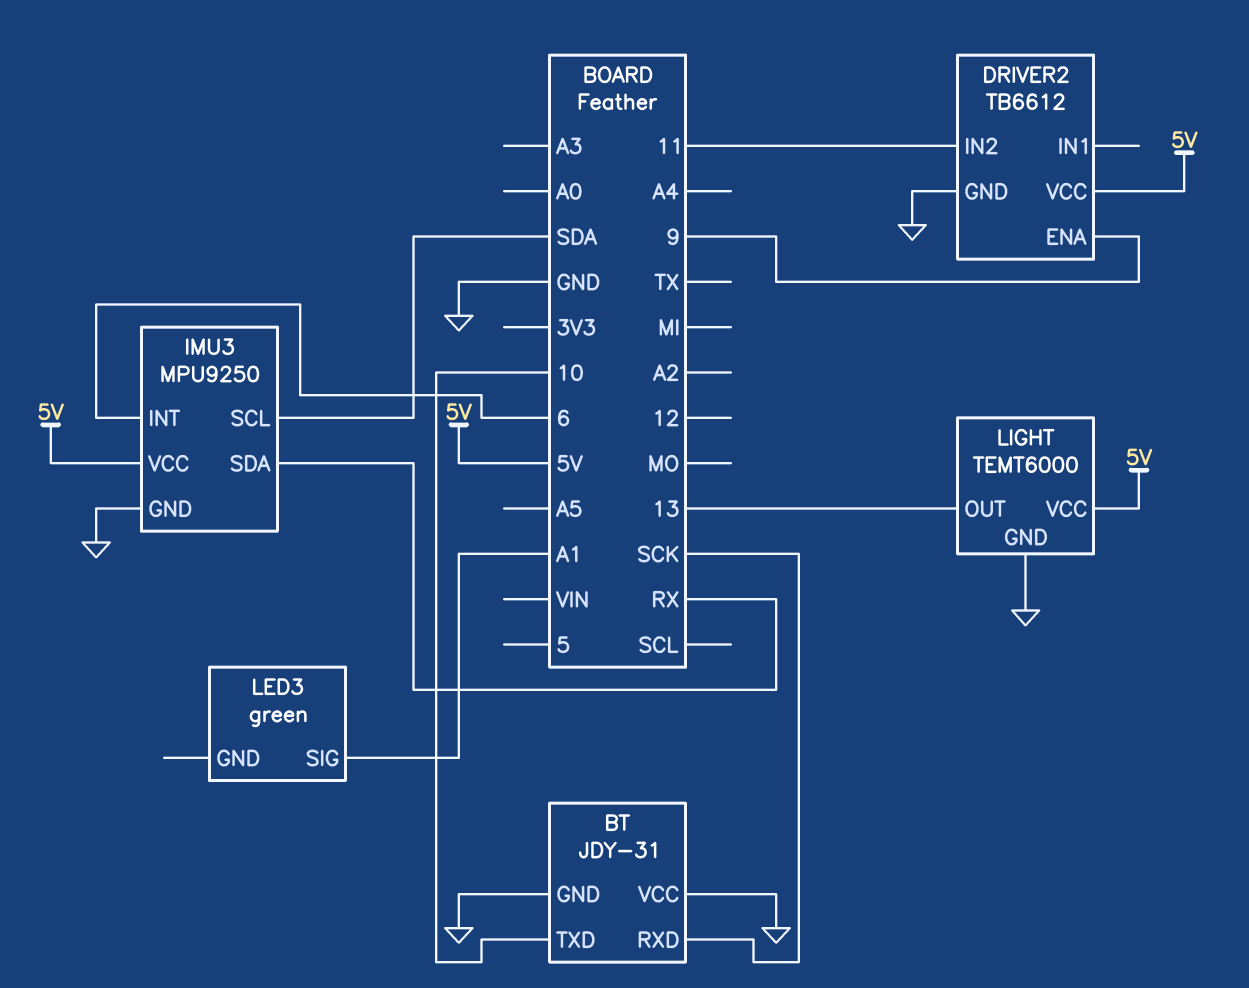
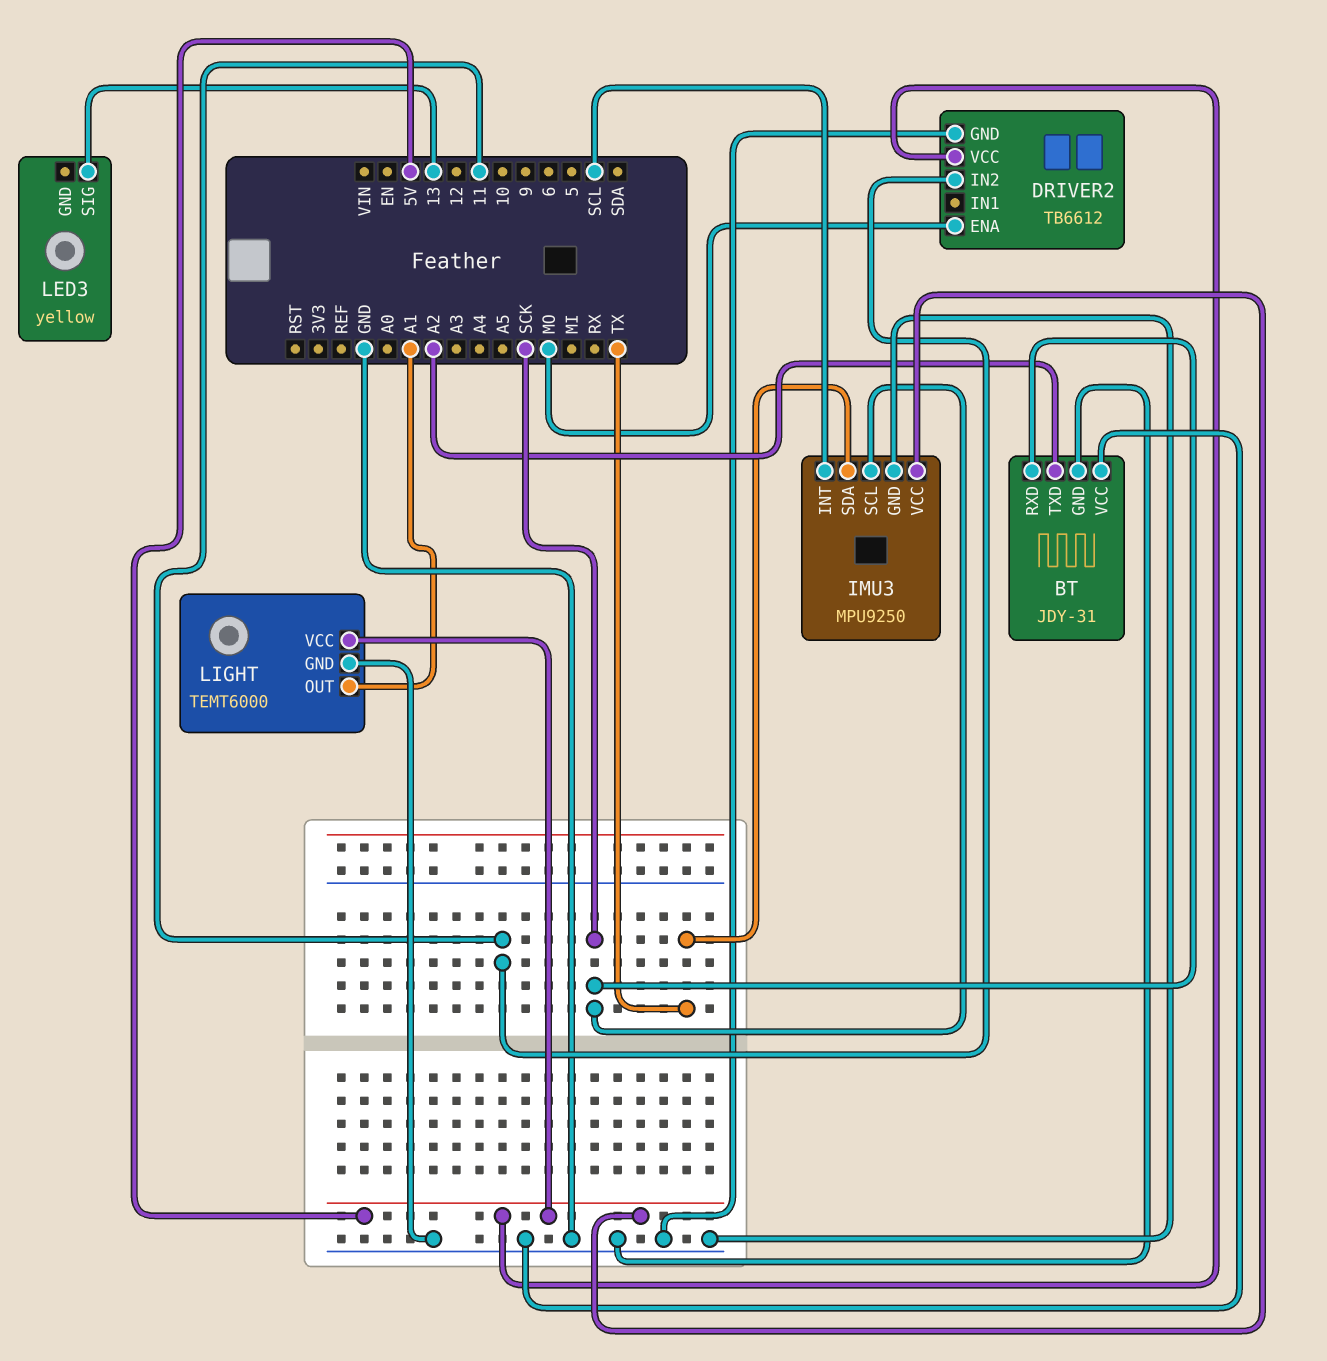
BT pin TXD: 10 -> A2
DRIVER2 pin ENA: 9 -> MO
IMU3 pin INT: 6 -> SCL
IMU3 pin SCL: SDA -> SCK
IMU3 pin SDA: RX -> TX
LED3: green -> yellow
LED3 pin SIG: A1 -> 13
LIGHT pin OUT: 13 -> A1

